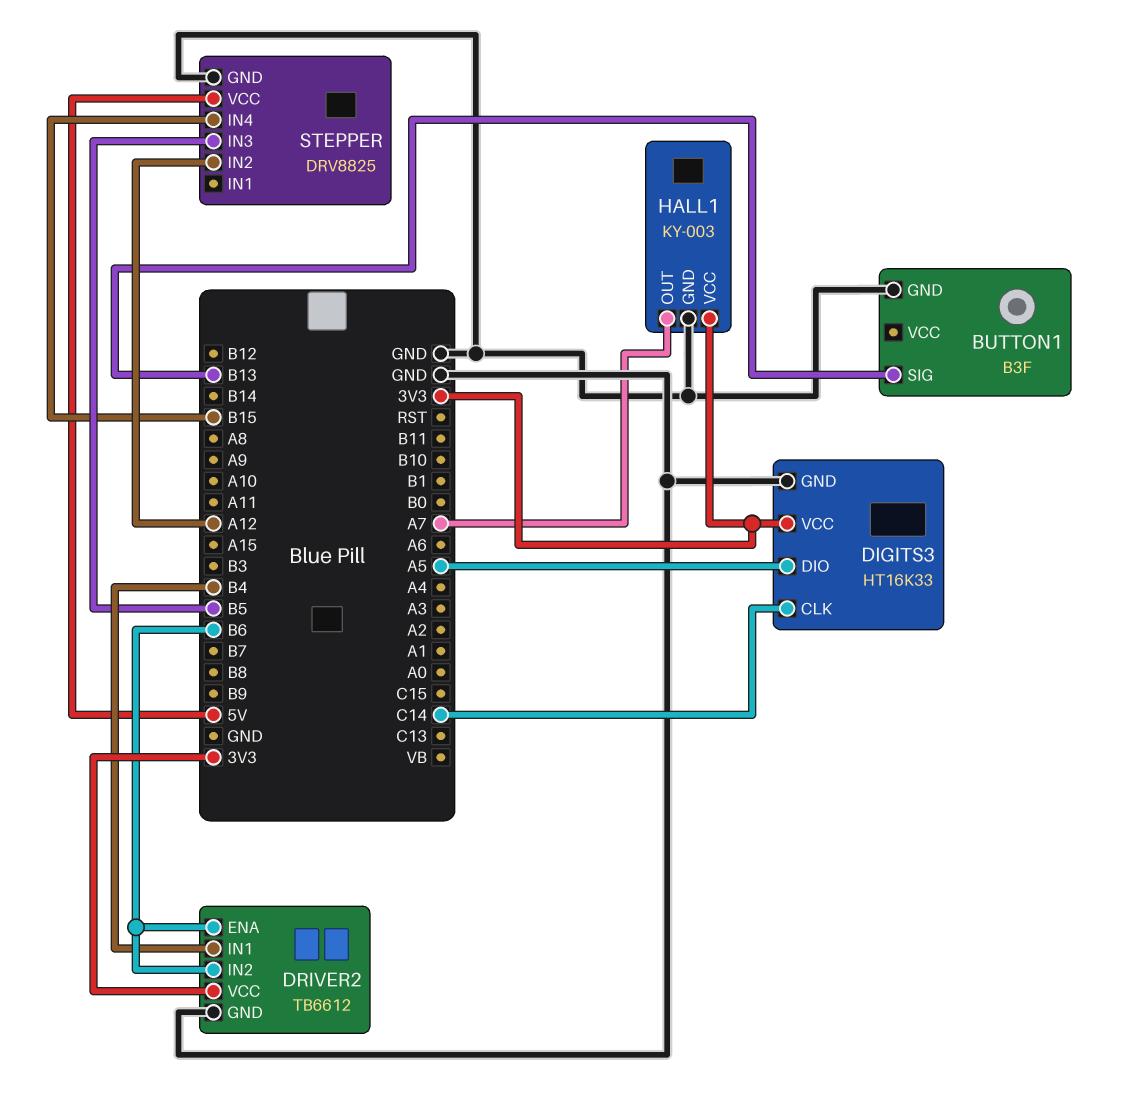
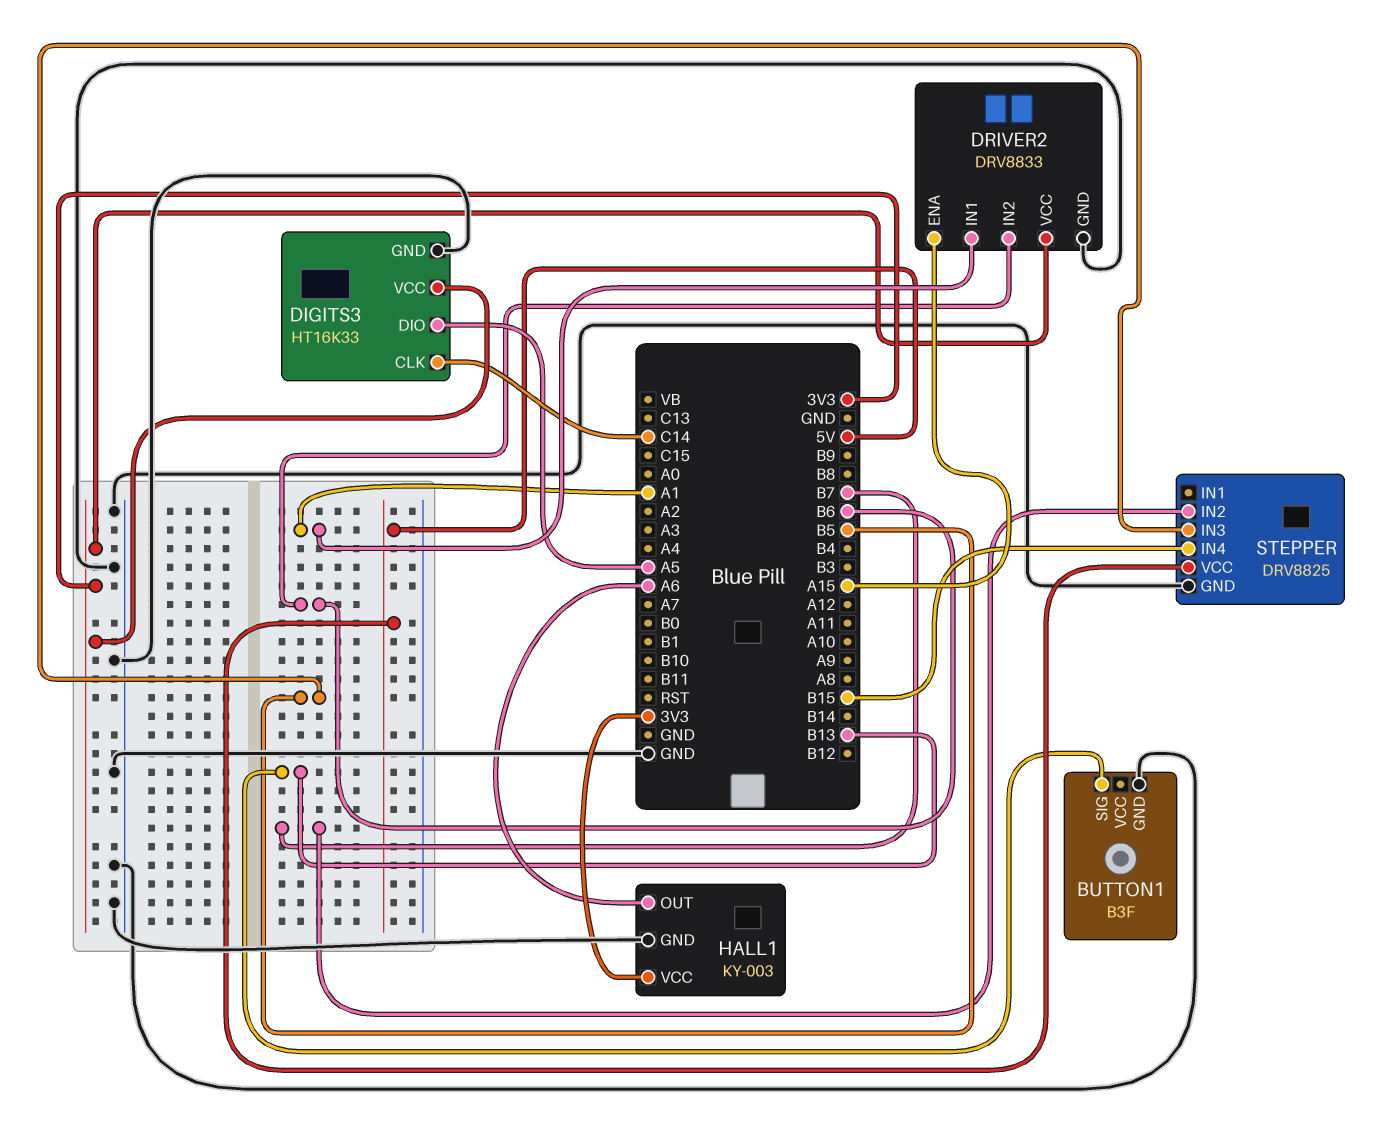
DRIVER2: TB6612 -> DRV8833
DRIVER2 pin ENA: B6 -> A15
DRIVER2 pin IN1: B4 -> A1
HALL1 pin OUT: A7 -> A6
STEPPER pin IN2: A12 -> B7

